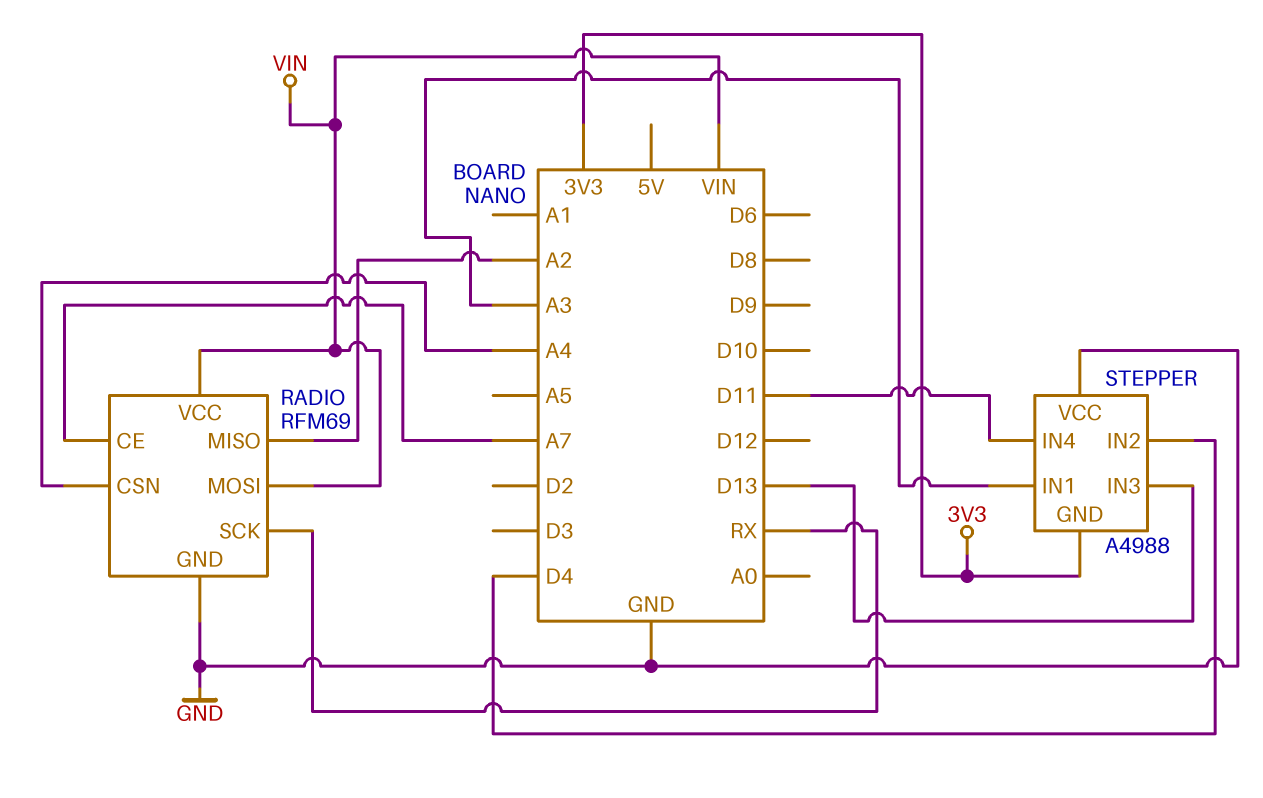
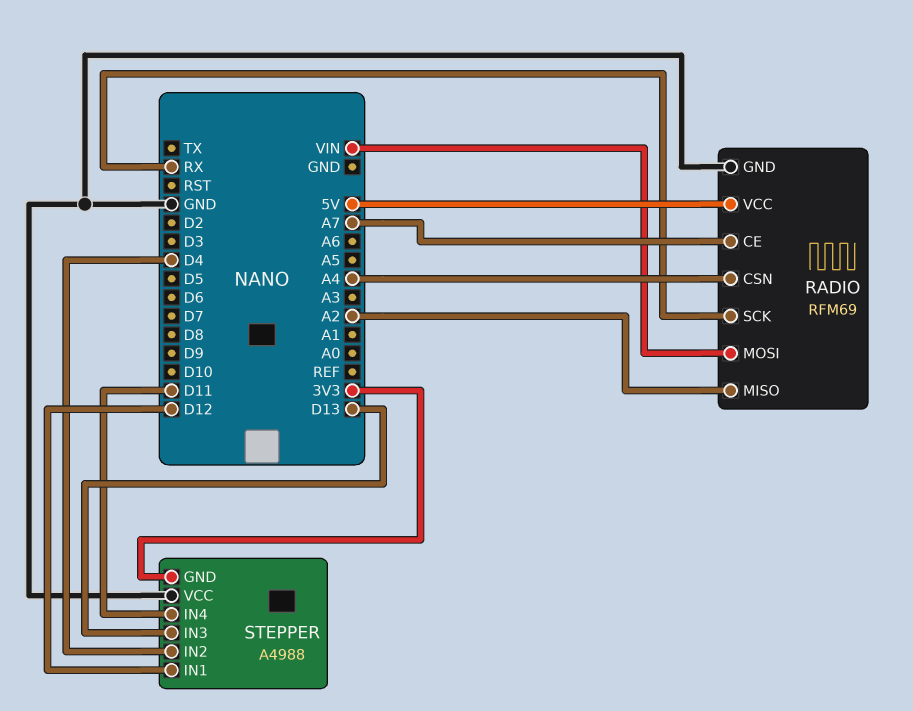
RADIO pin VCC: VIN -> 5V
STEPPER pin IN1: A3 -> D12

